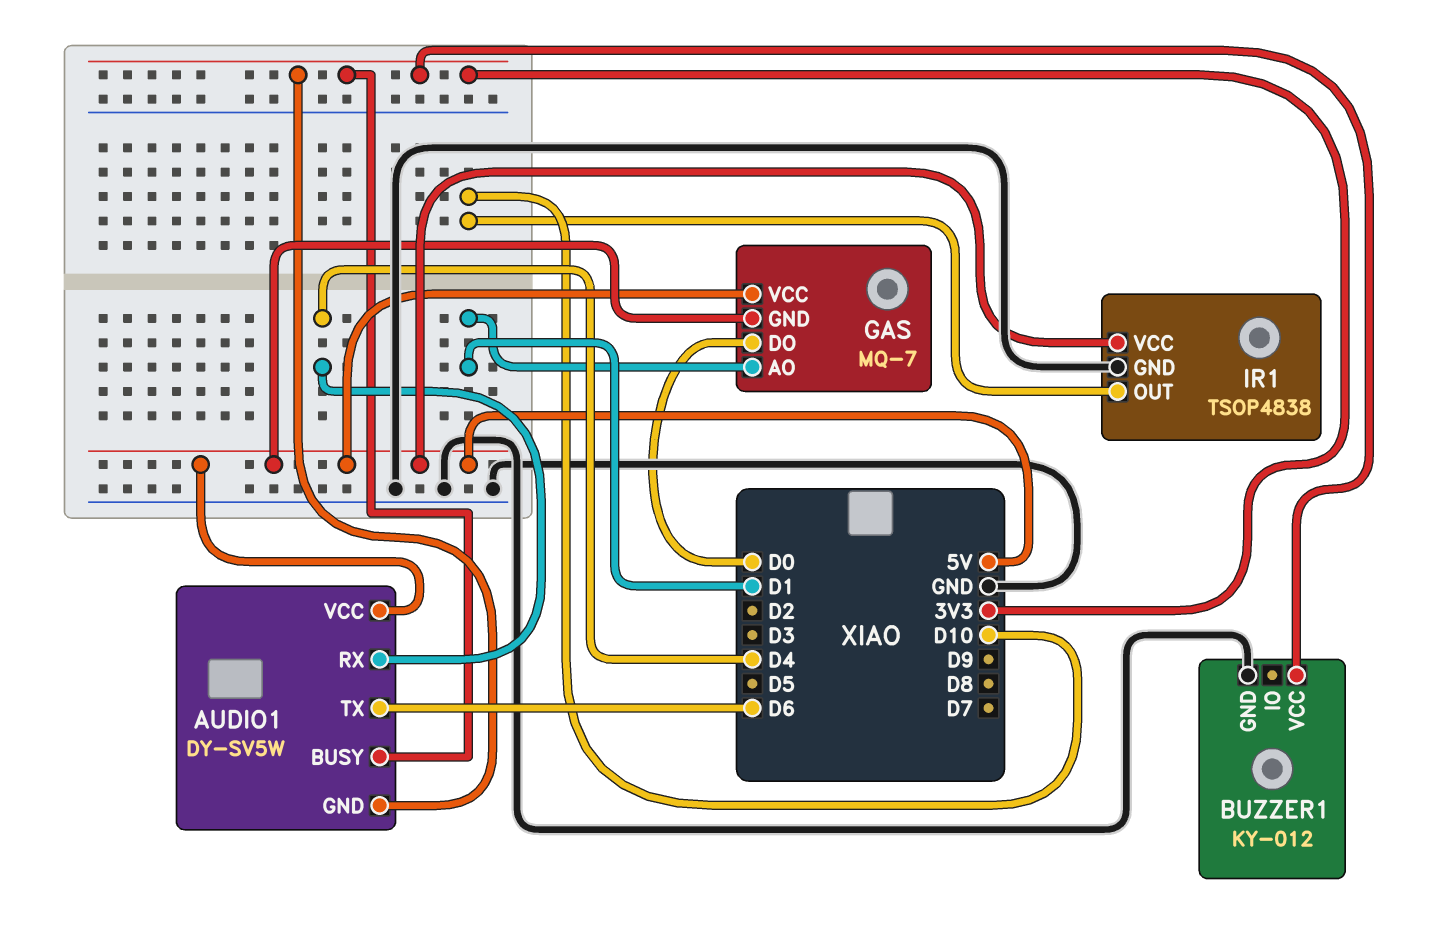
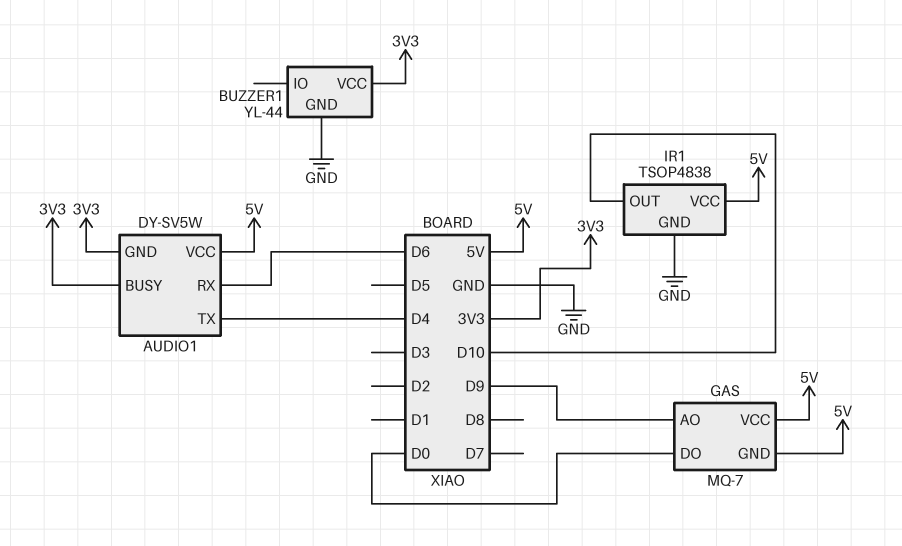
AUDIO1 pin RX: D4 -> D6
AUDIO1 pin TX: D6 -> D4
BUZZER1: KY-012 -> YL-44
GAS pin AO: D1 -> D9

